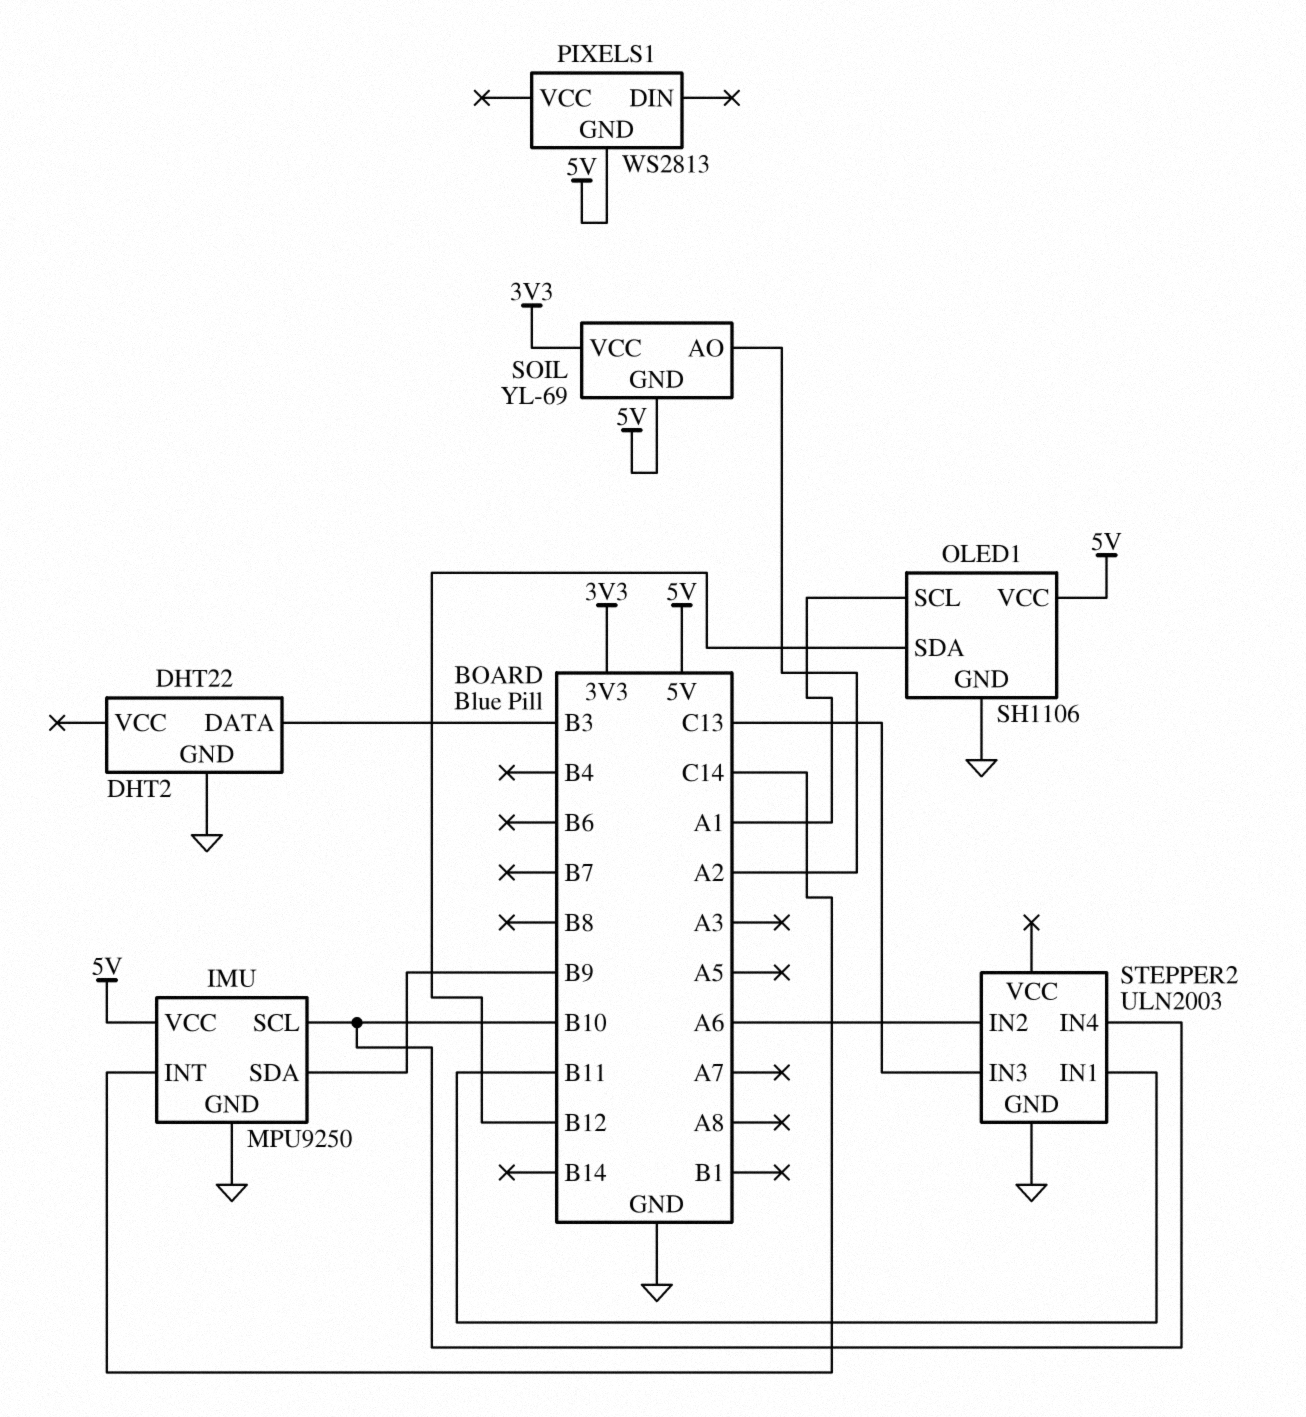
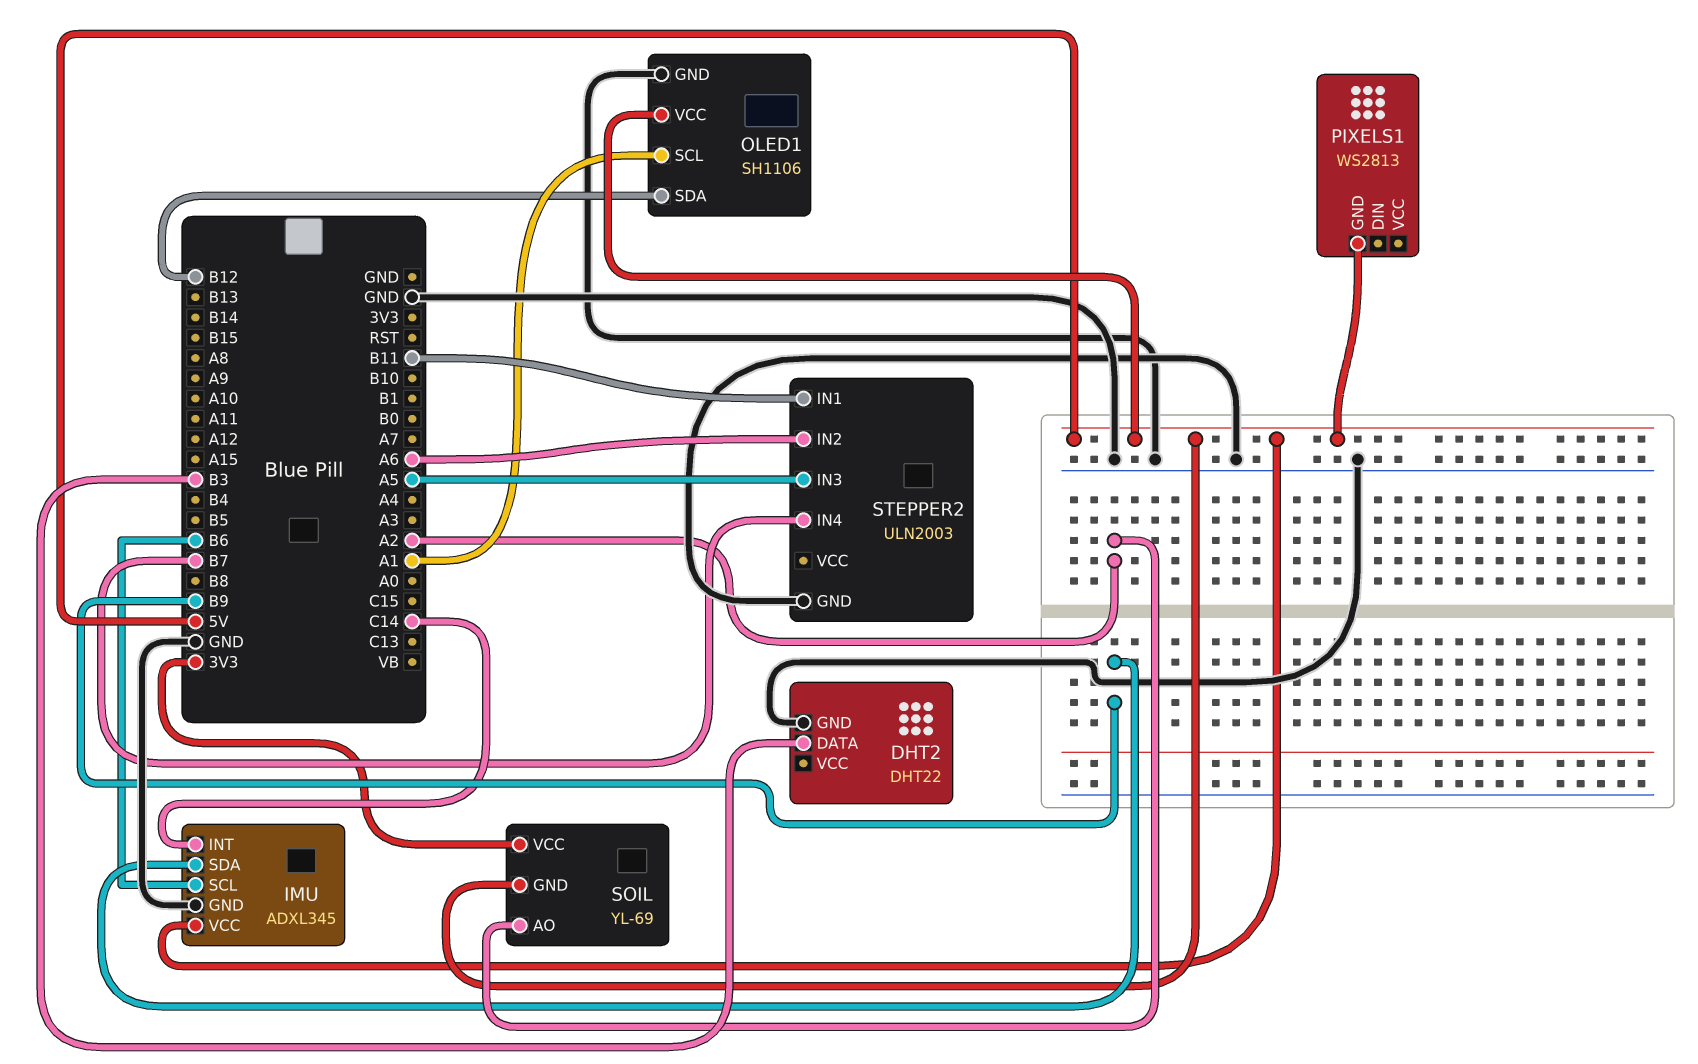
IMU: MPU9250 -> ADXL345
IMU pin SCL: B10 -> B6
STEPPER2 pin IN3: C13 -> A5
STEPPER2 pin IN4: B10 -> B7

